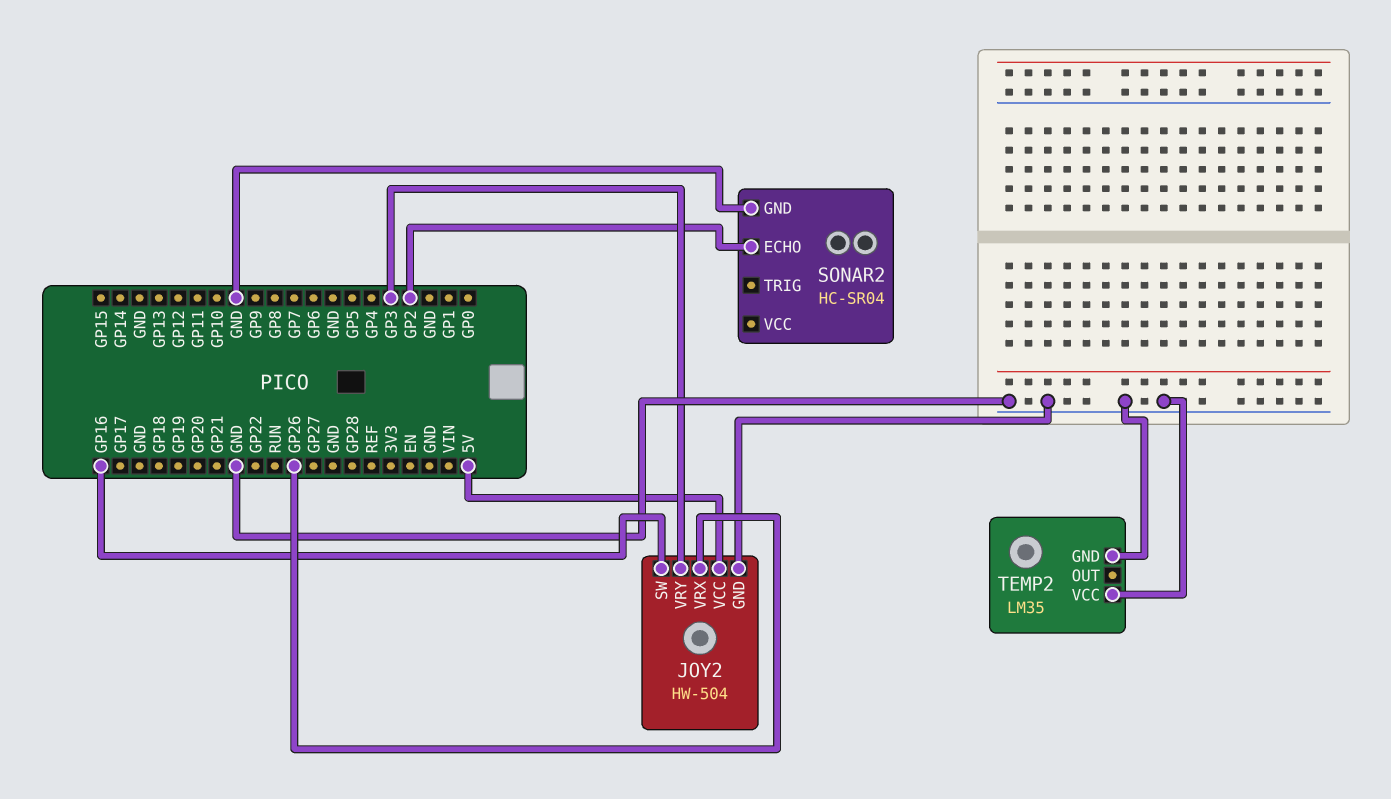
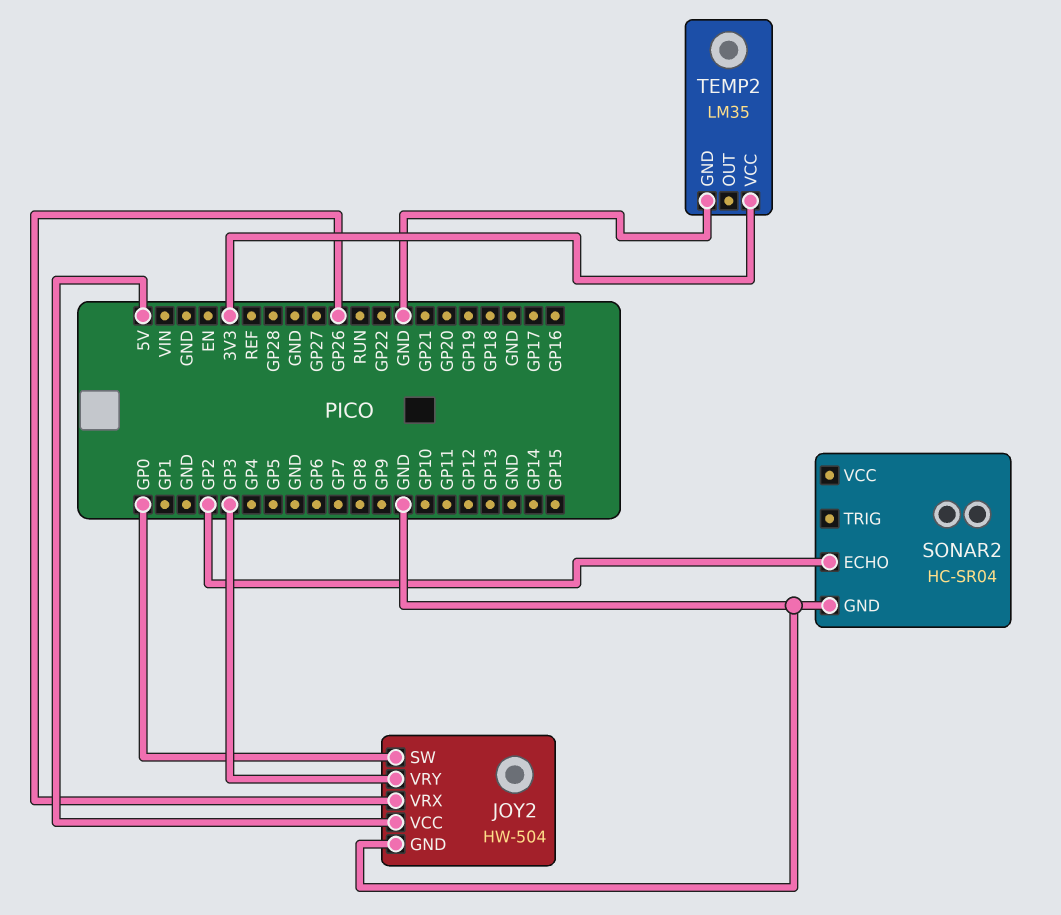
JOY2 pin SW: GP16 -> GP0
TEMP2 pin VCC: GND -> 3V3

